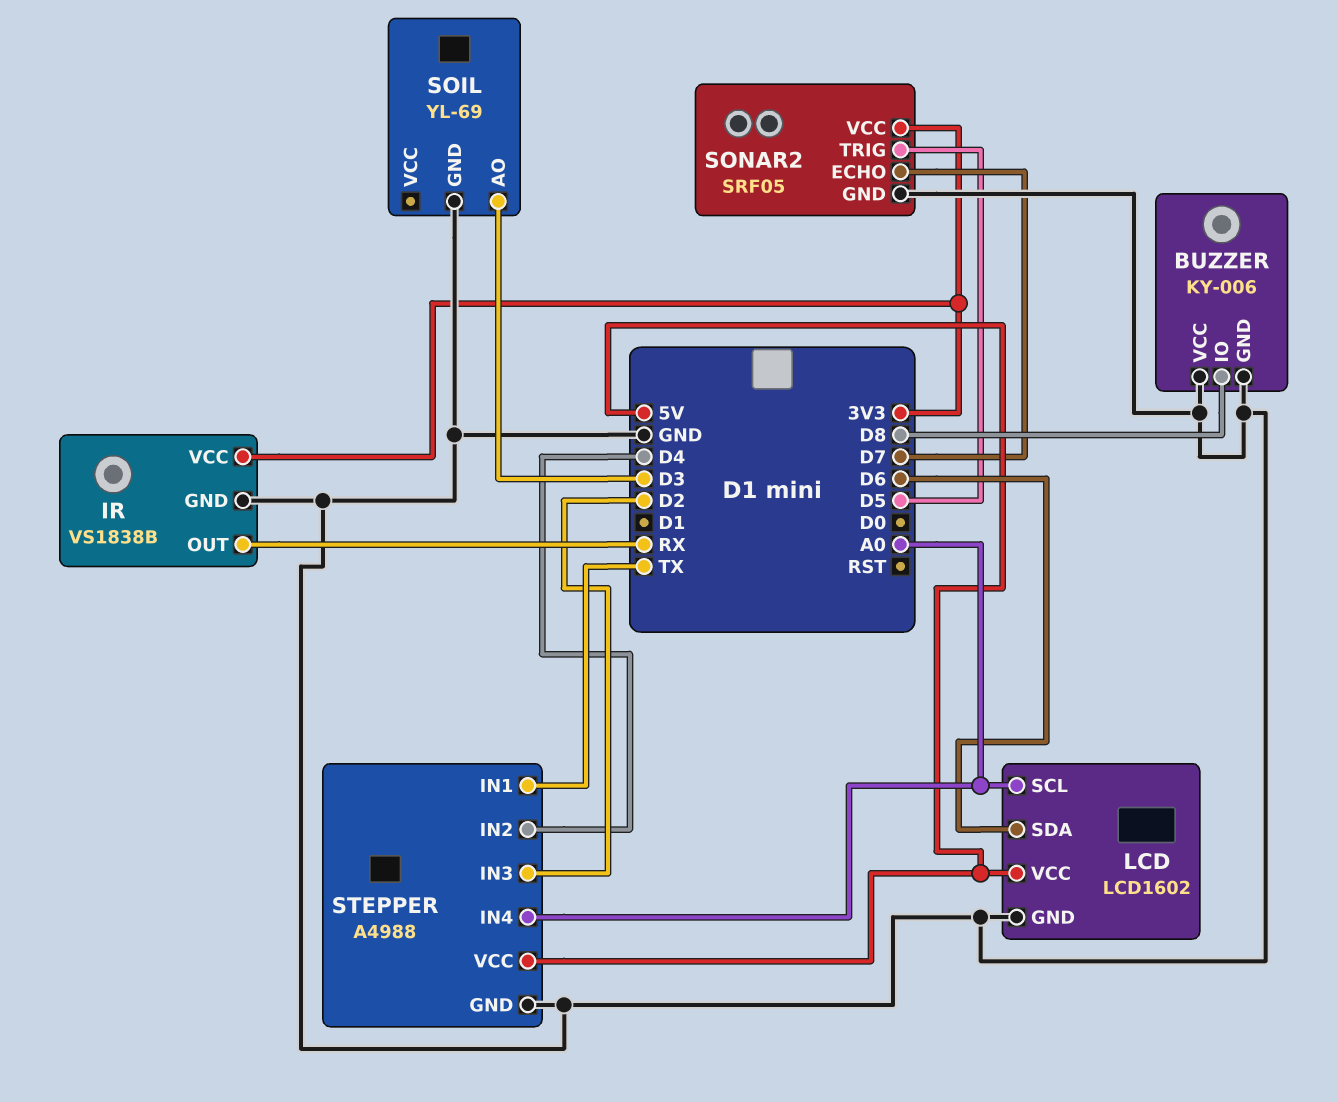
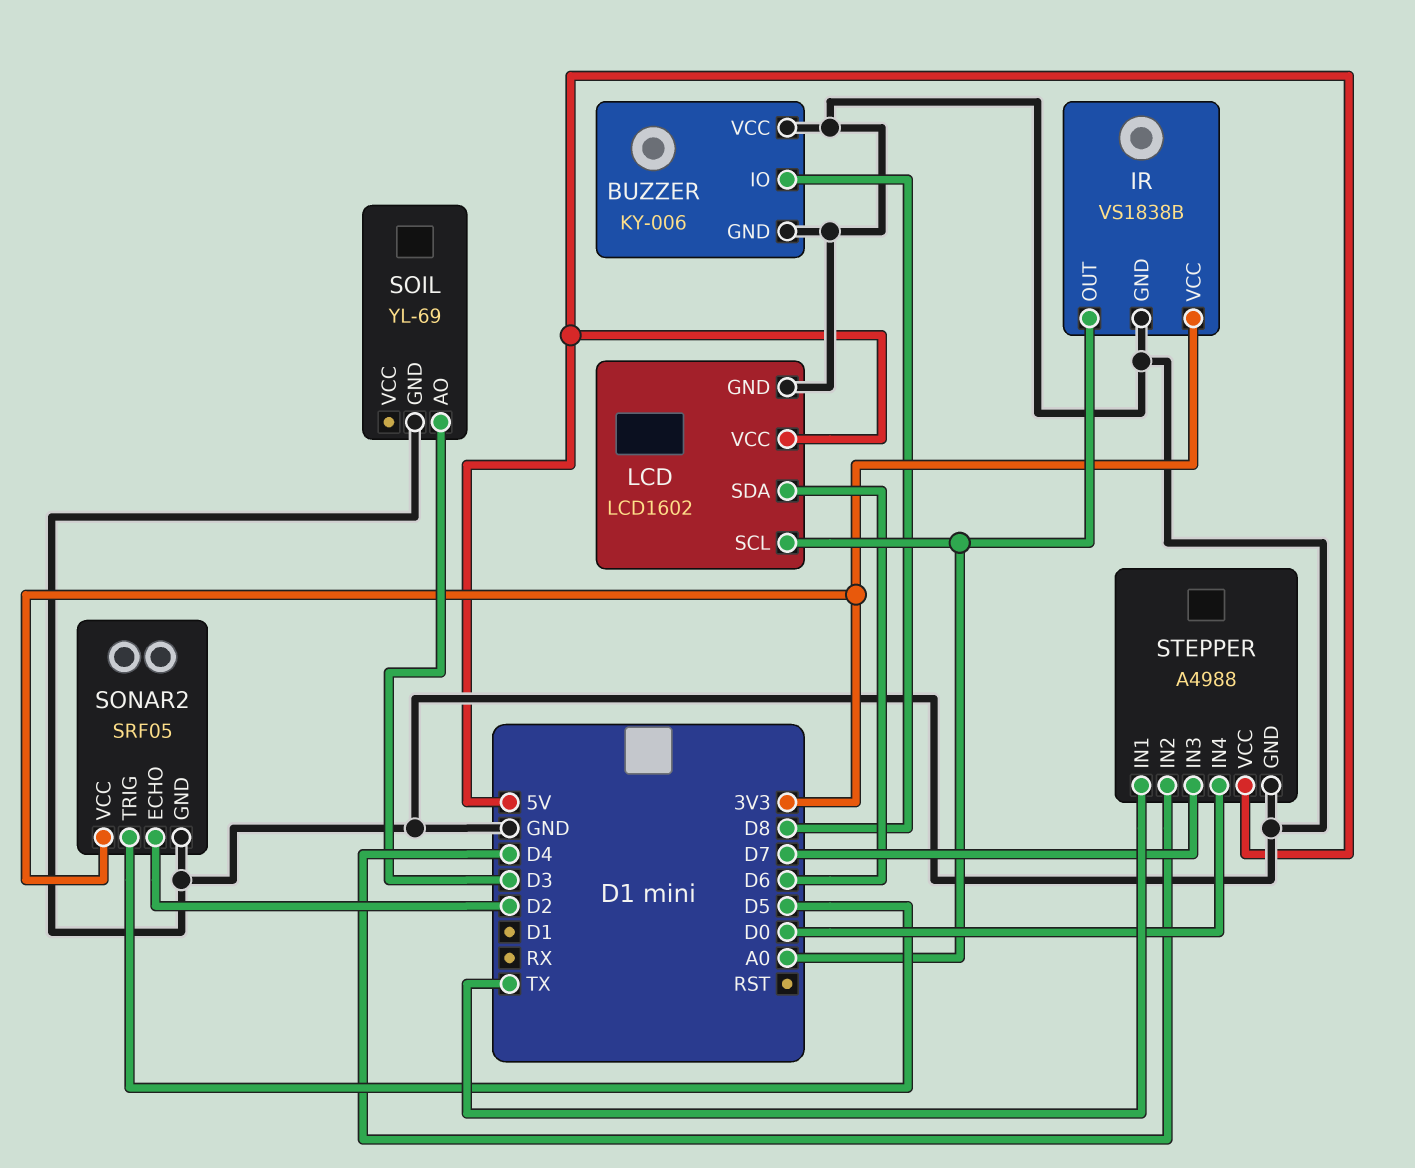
IR pin OUT: RX -> A0
SONAR2 pin ECHO: D7 -> D2
STEPPER pin IN3: D2 -> D7
STEPPER pin IN4: A0 -> D0

